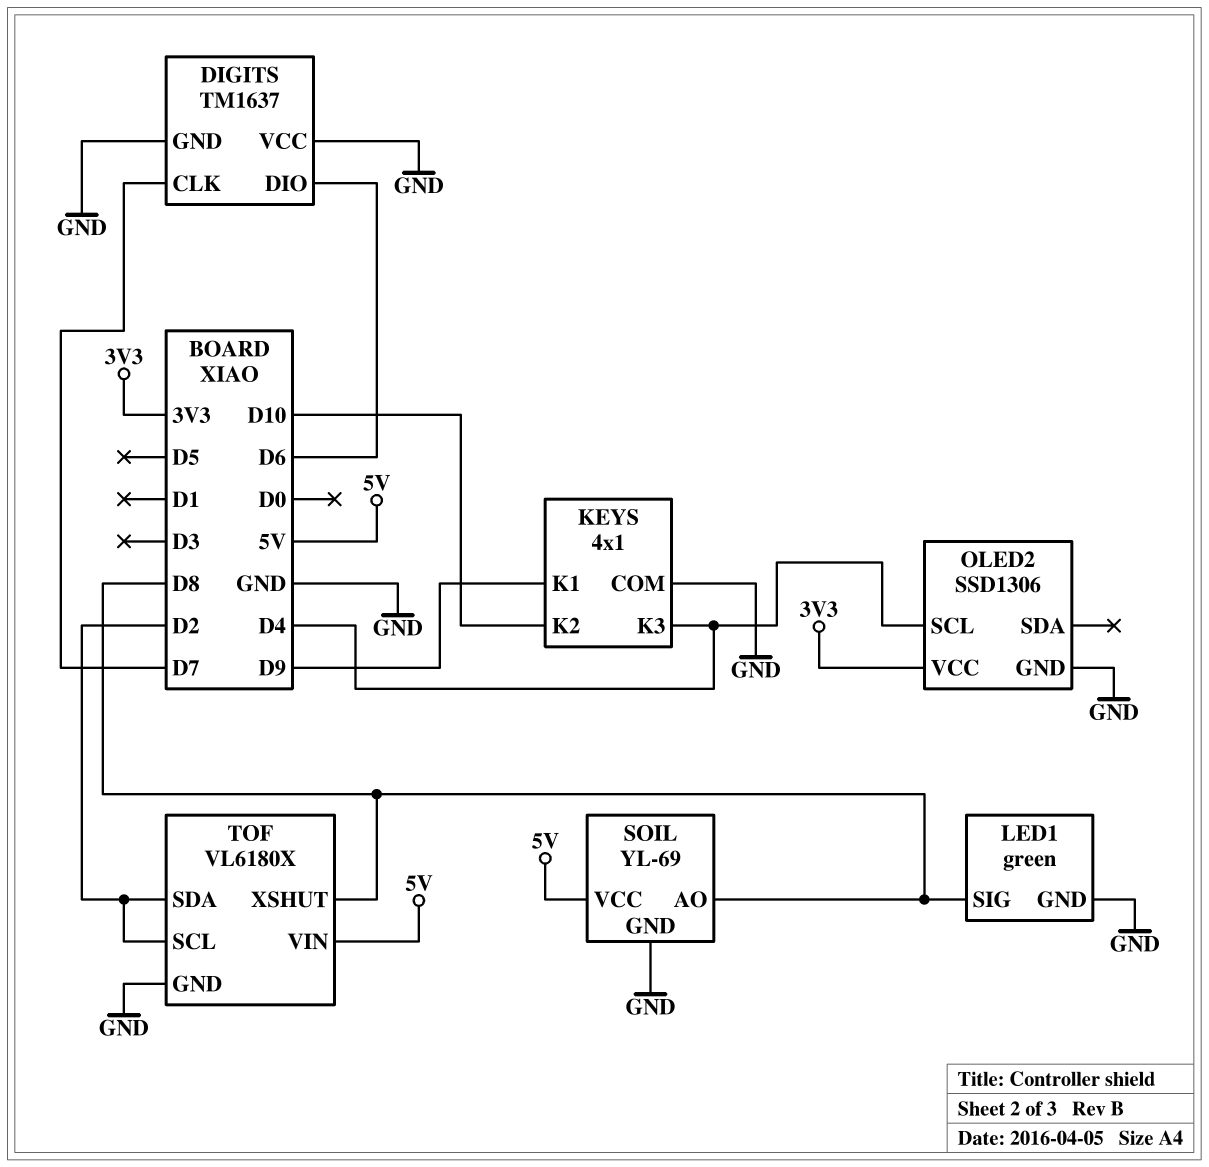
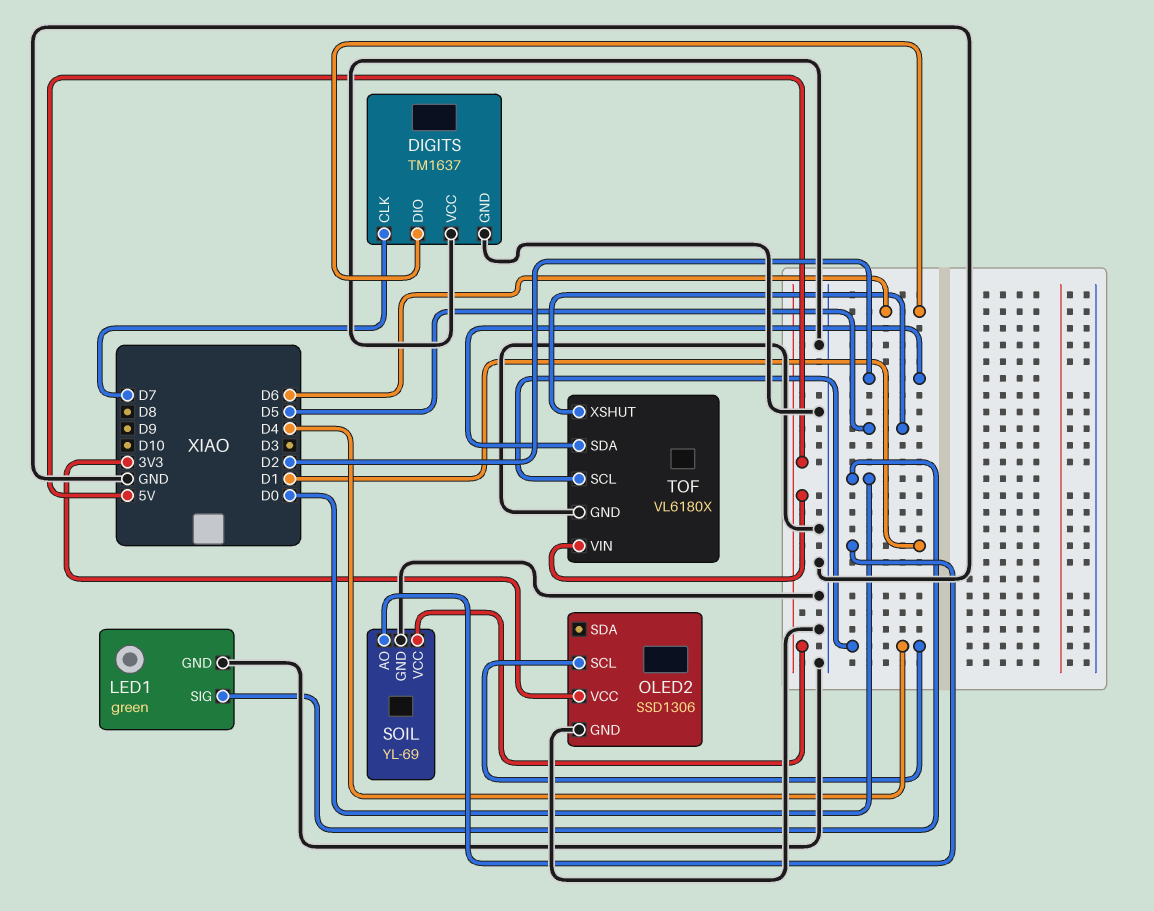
KEYS: 4x1 -> none
KEYS pin COM: GND -> none
KEYS pin K1: D9 -> none
KEYS pin K2: D10 -> none
KEYS pin K3: D4 -> none
LED1 pin SIG: D8 -> D0
SOIL pin AO: D8 -> D1
TOF pin SCL: D2 -> D4
TOF pin XSHUT: D8 -> D5

